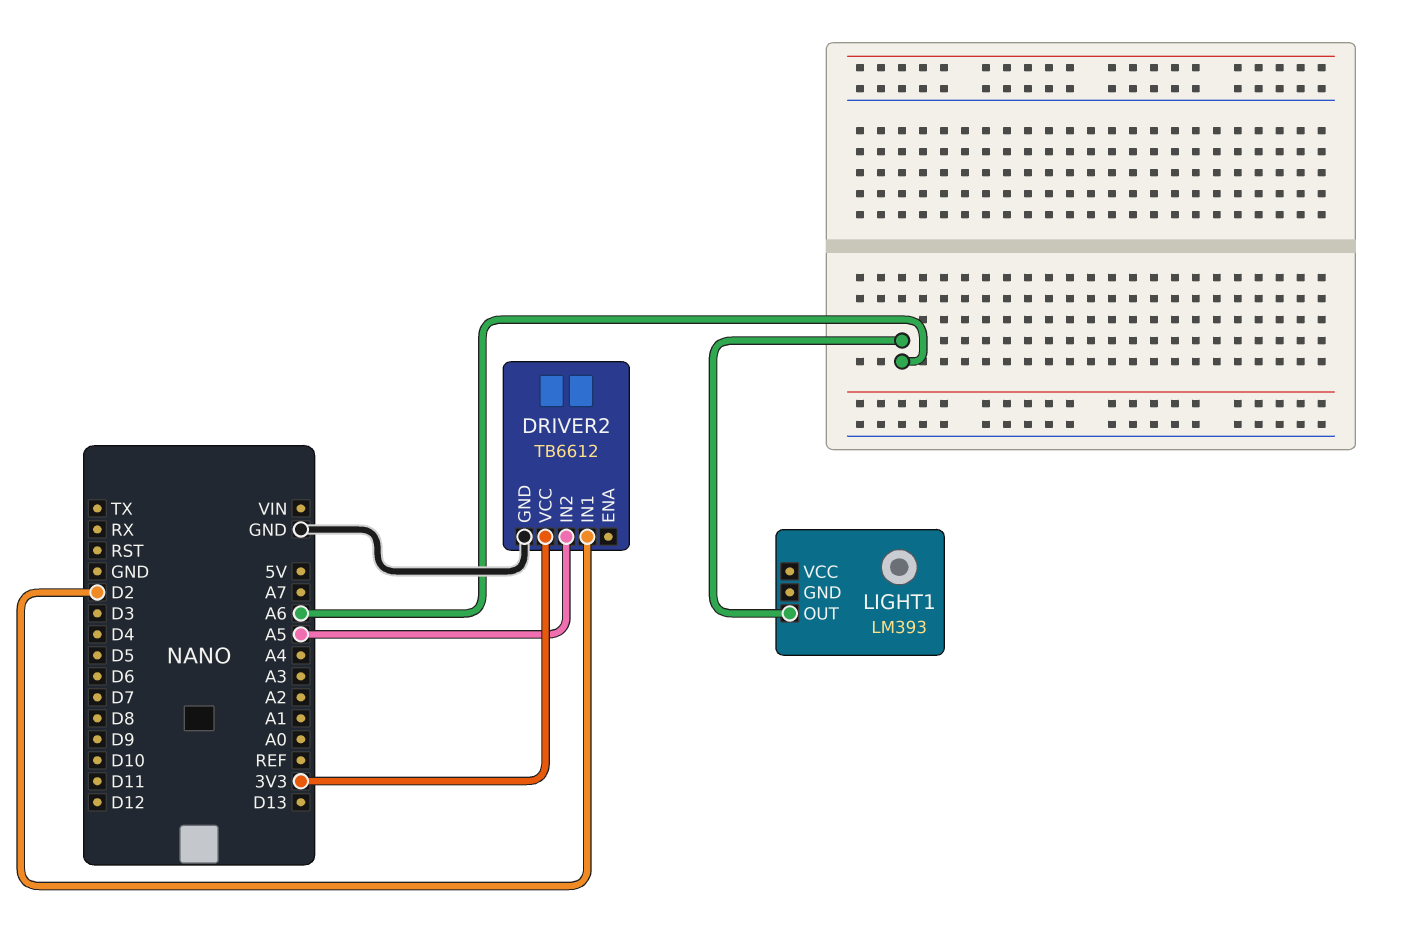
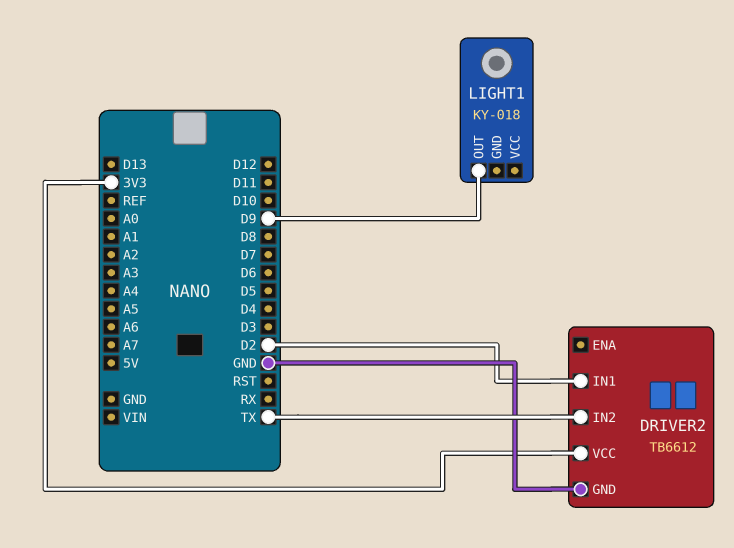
DRIVER2 pin IN2: A5 -> TX
LIGHT1: LM393 -> KY-018
LIGHT1 pin OUT: A6 -> D9

